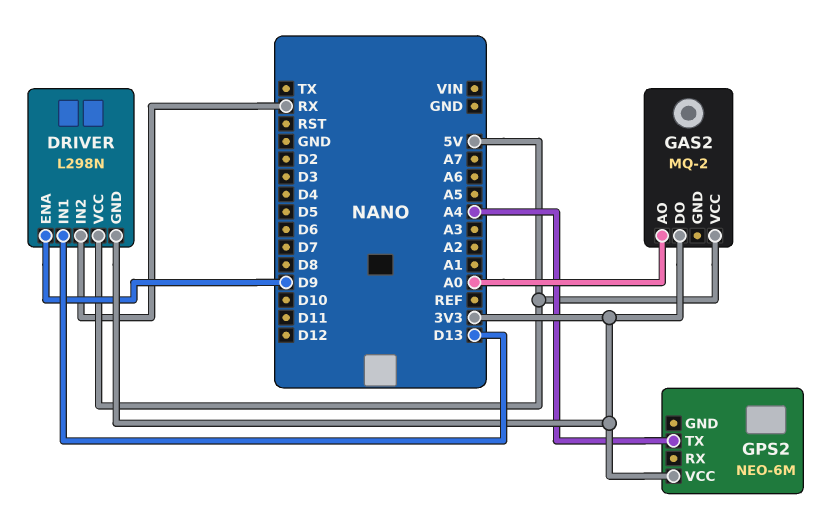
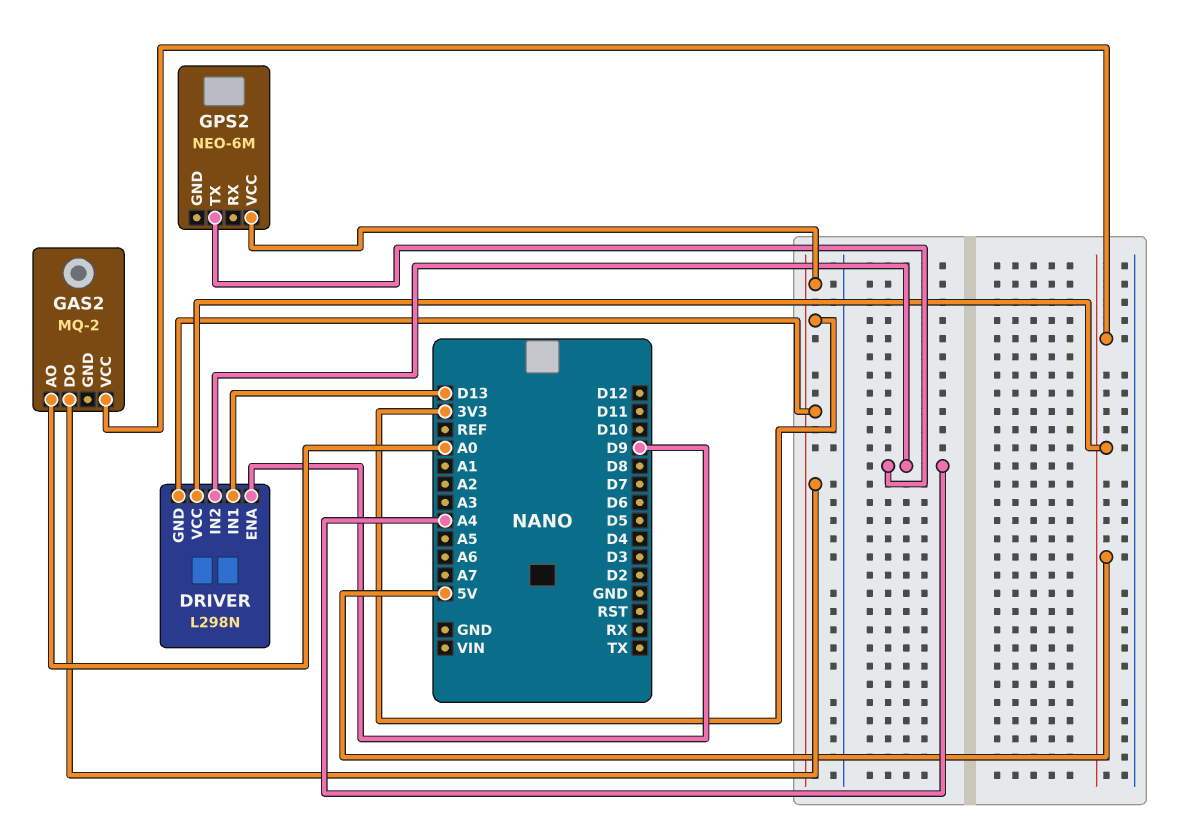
DRIVER pin IN2: RX -> A4

